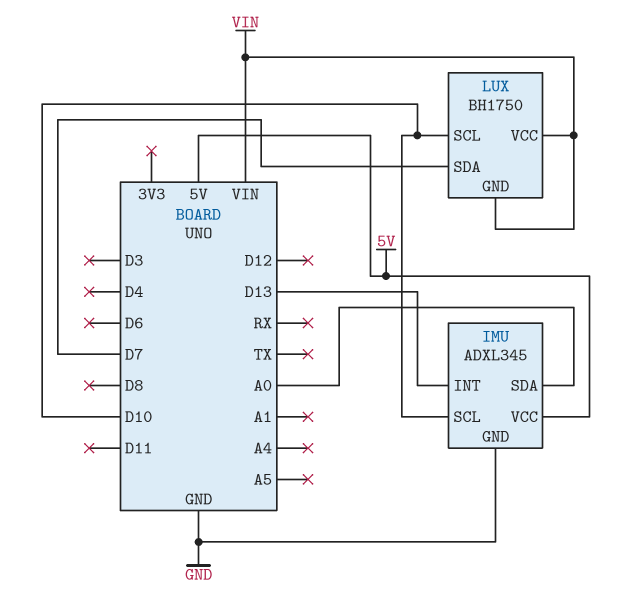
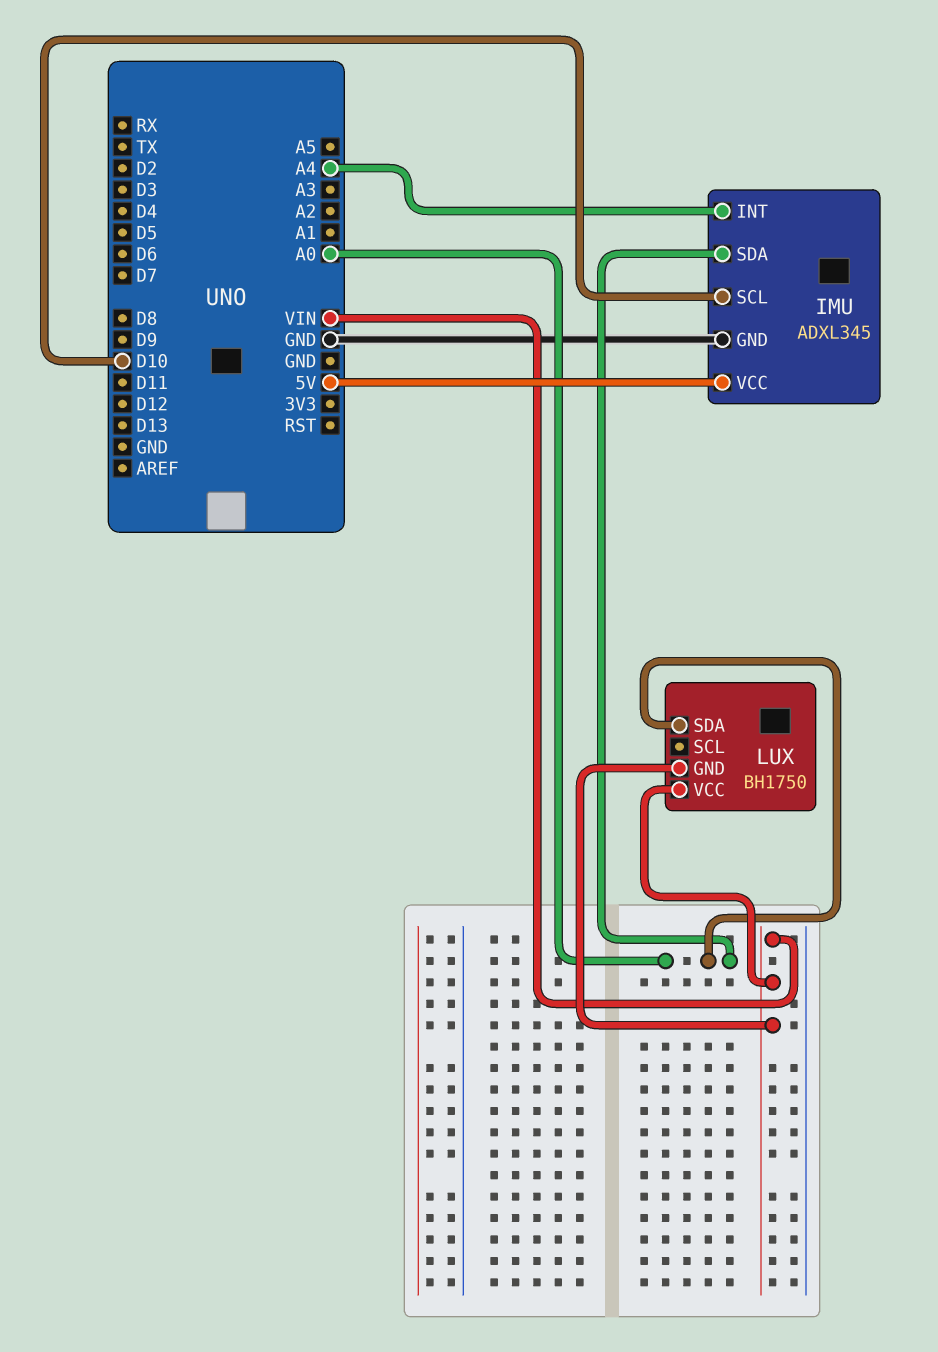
IMU pin INT: D13 -> A4
LUX pin SCL: D10 -> none
LUX pin SDA: D7 -> A0

